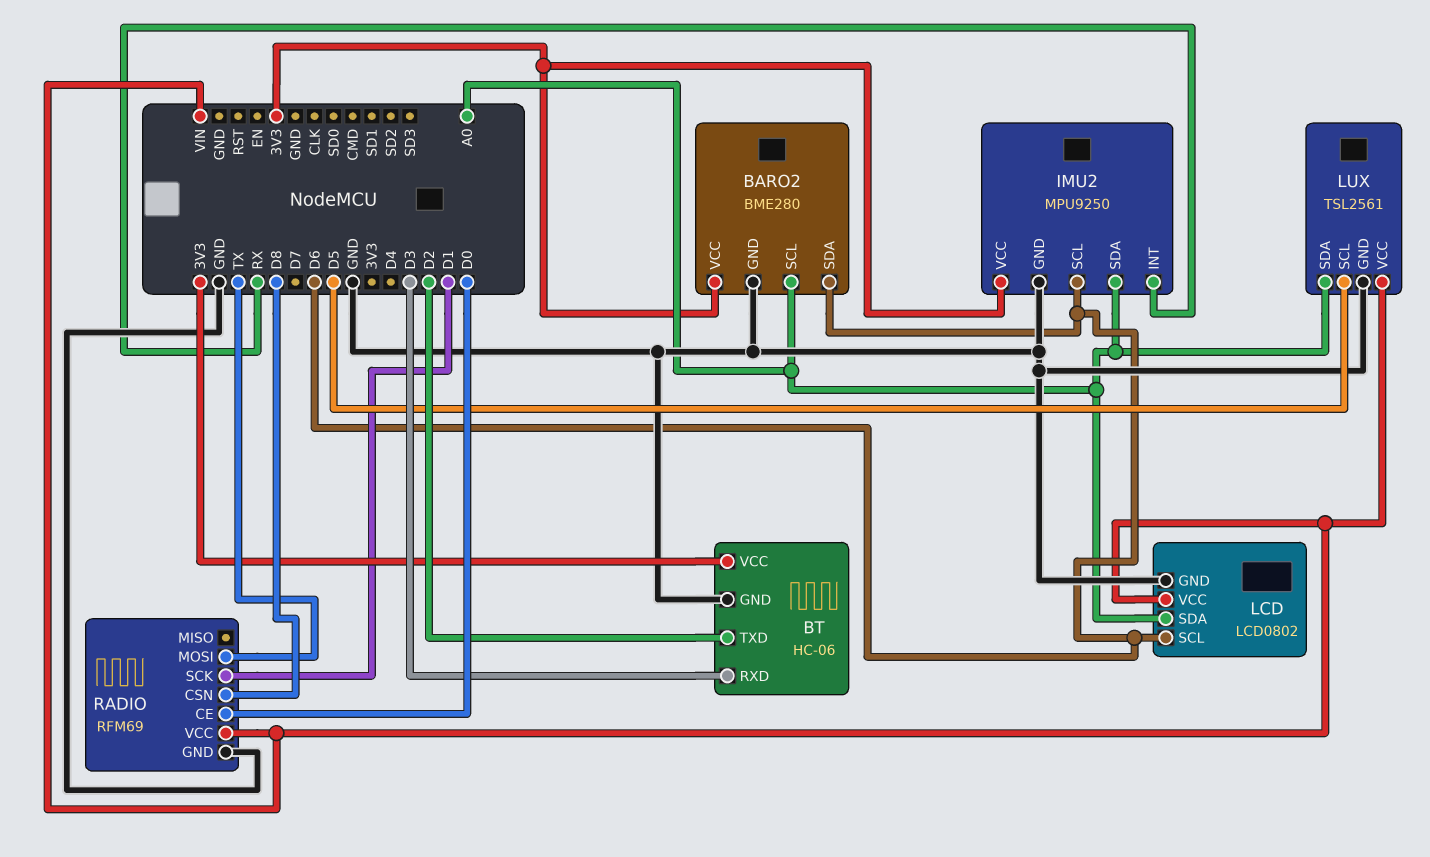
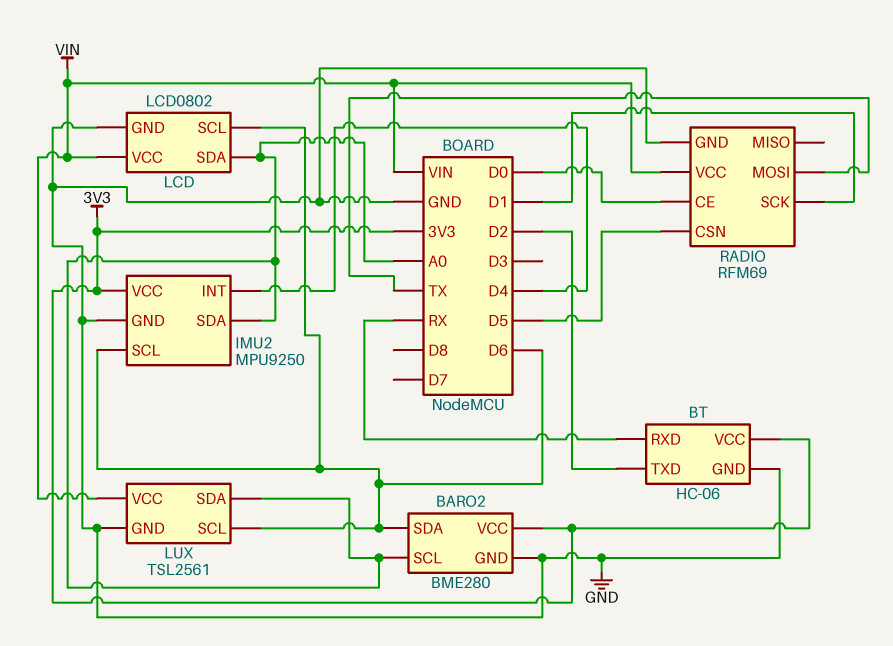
BT pin RXD: D3 -> RX
IMU2 pin INT: RX -> D4
LUX pin SCL: D5 -> D6
RADIO pin CSN: D8 -> D5

